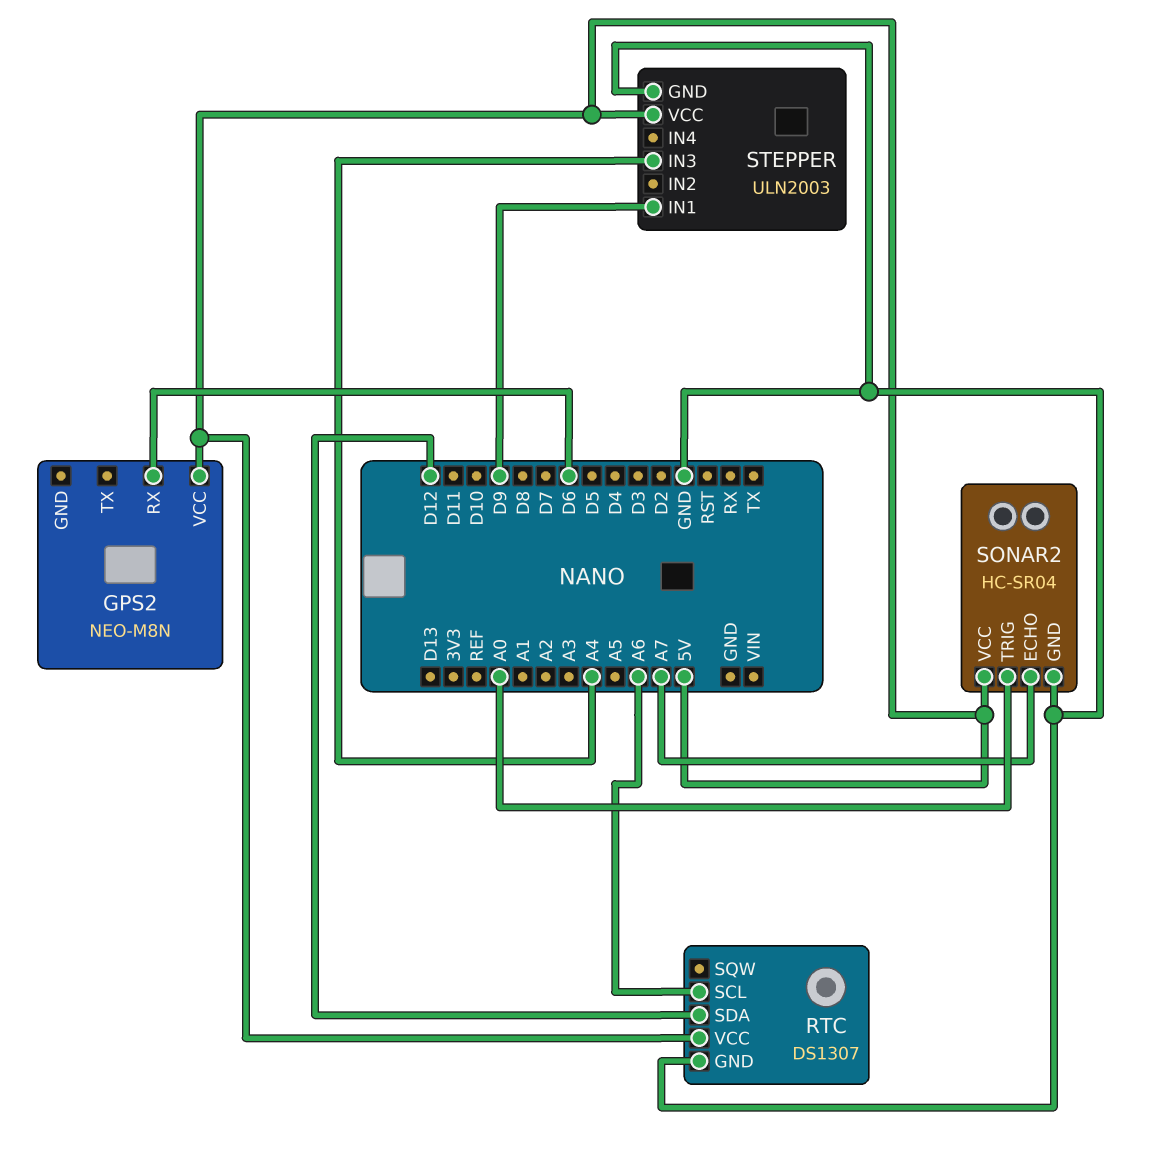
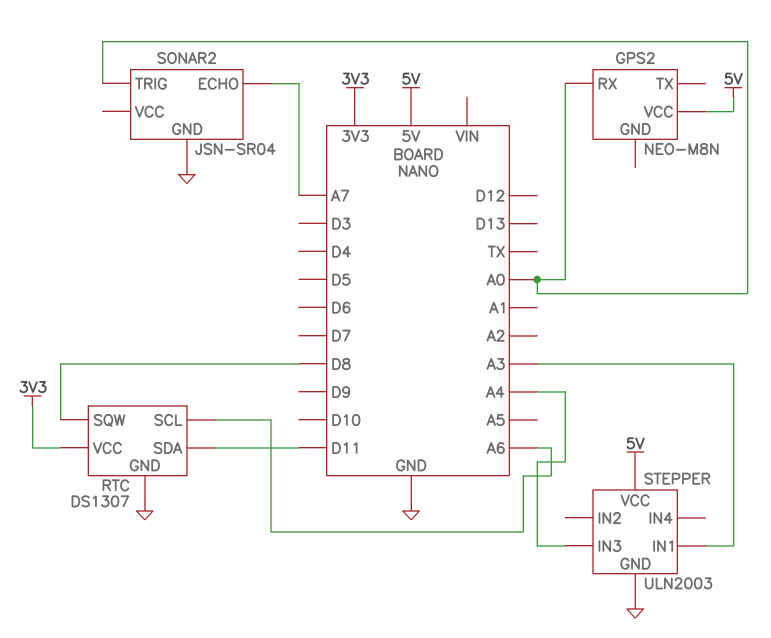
GPS2 pin RX: D6 -> A0
RTC pin SDA: D12 -> D11
RTC pin SQW: none -> D8
RTC pin VCC: 5V -> 3V3
SONAR2: HC-SR04 -> JSN-SR04
SONAR2 pin VCC: 5V -> none
STEPPER pin IN1: D9 -> A3

